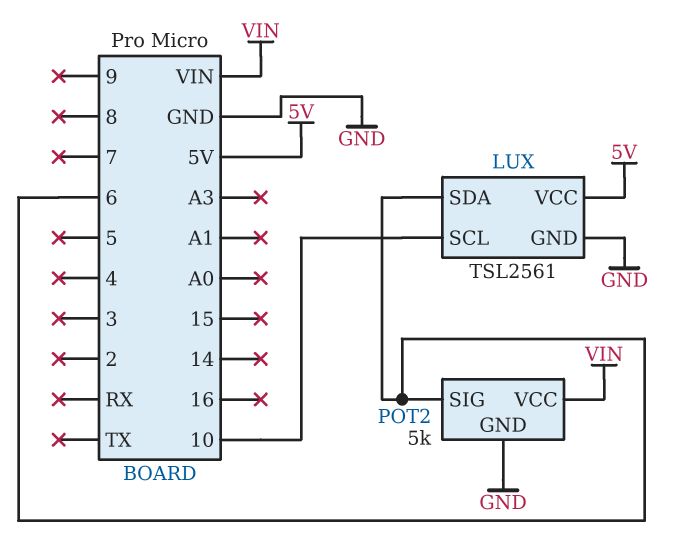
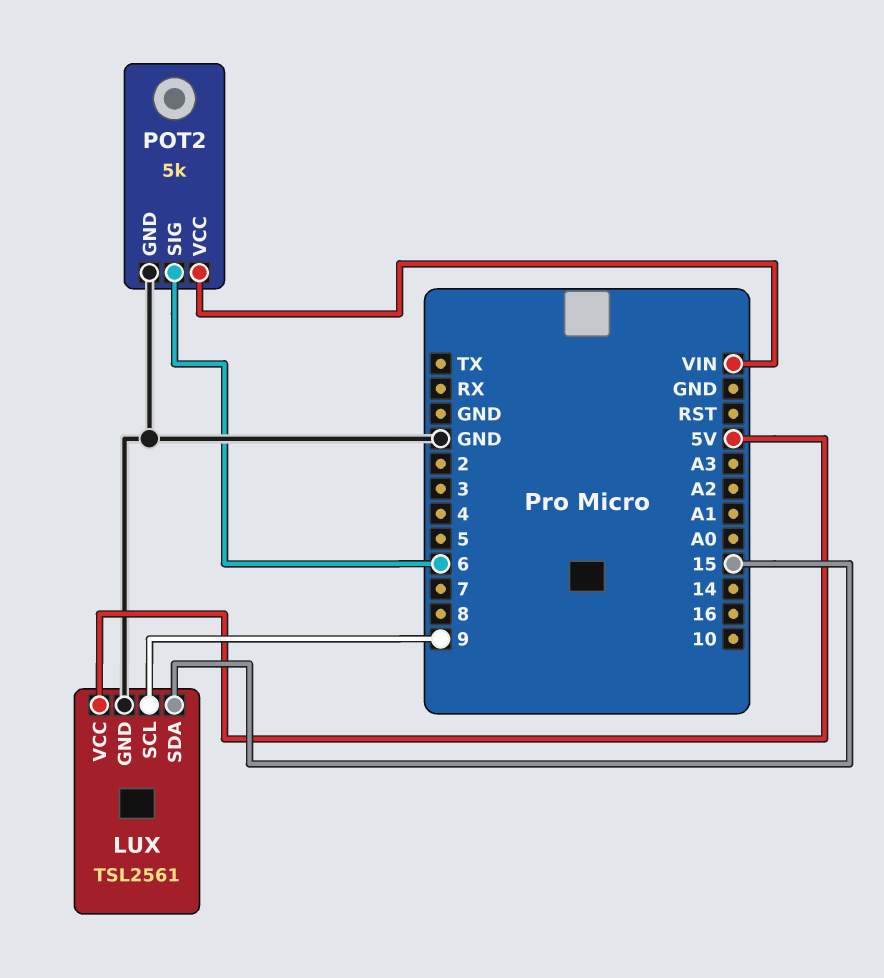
LUX pin SCL: 10 -> 9
LUX pin SDA: 6 -> 15

